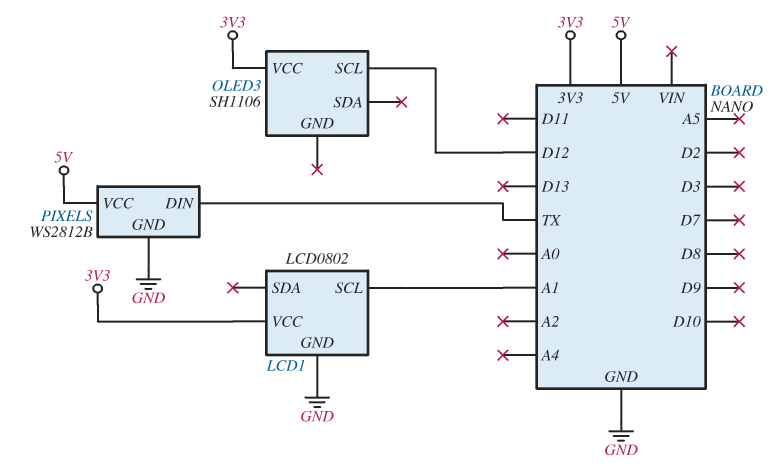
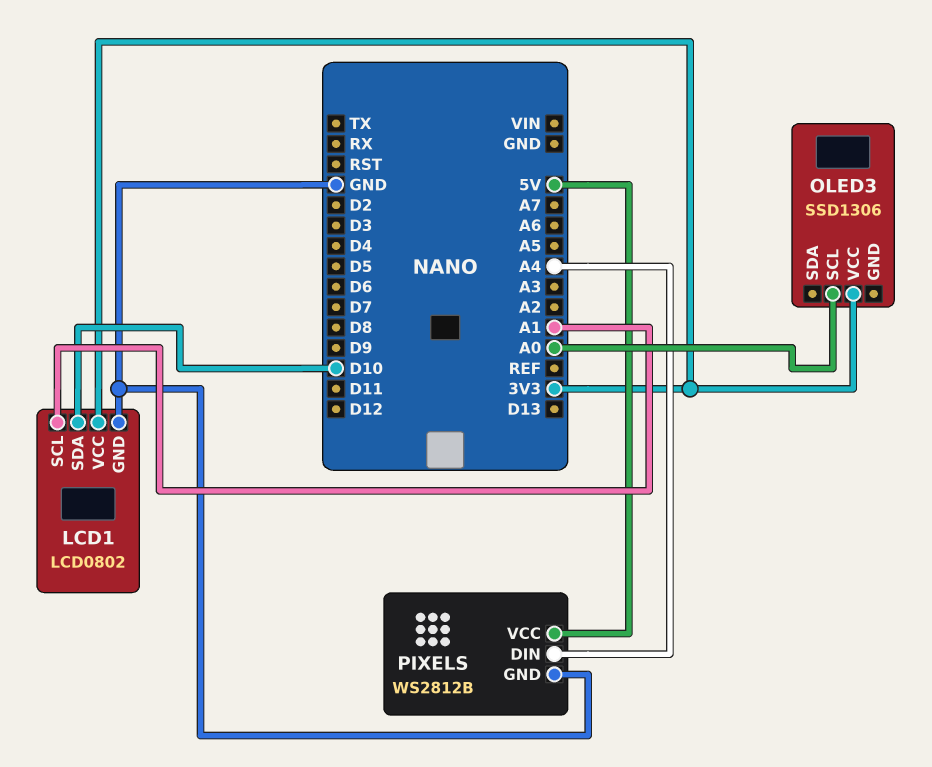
LCD1 pin SDA: none -> D10
OLED3: SH1106 -> SSD1306
OLED3 pin SCL: D12 -> A0
PIXELS pin DIN: TX -> A4

